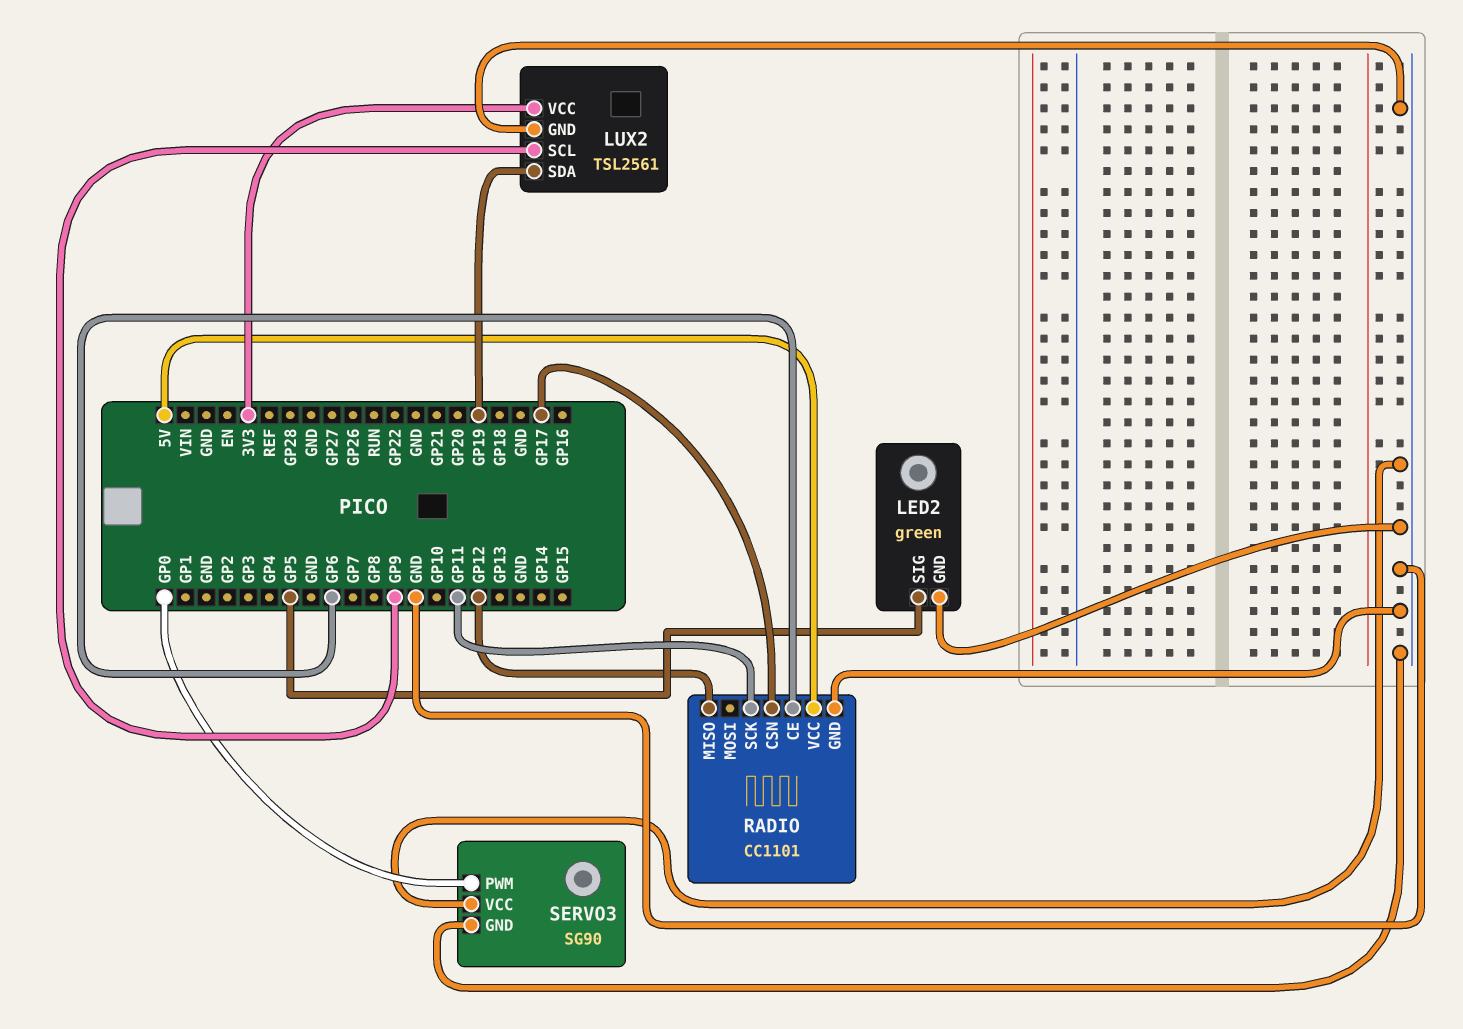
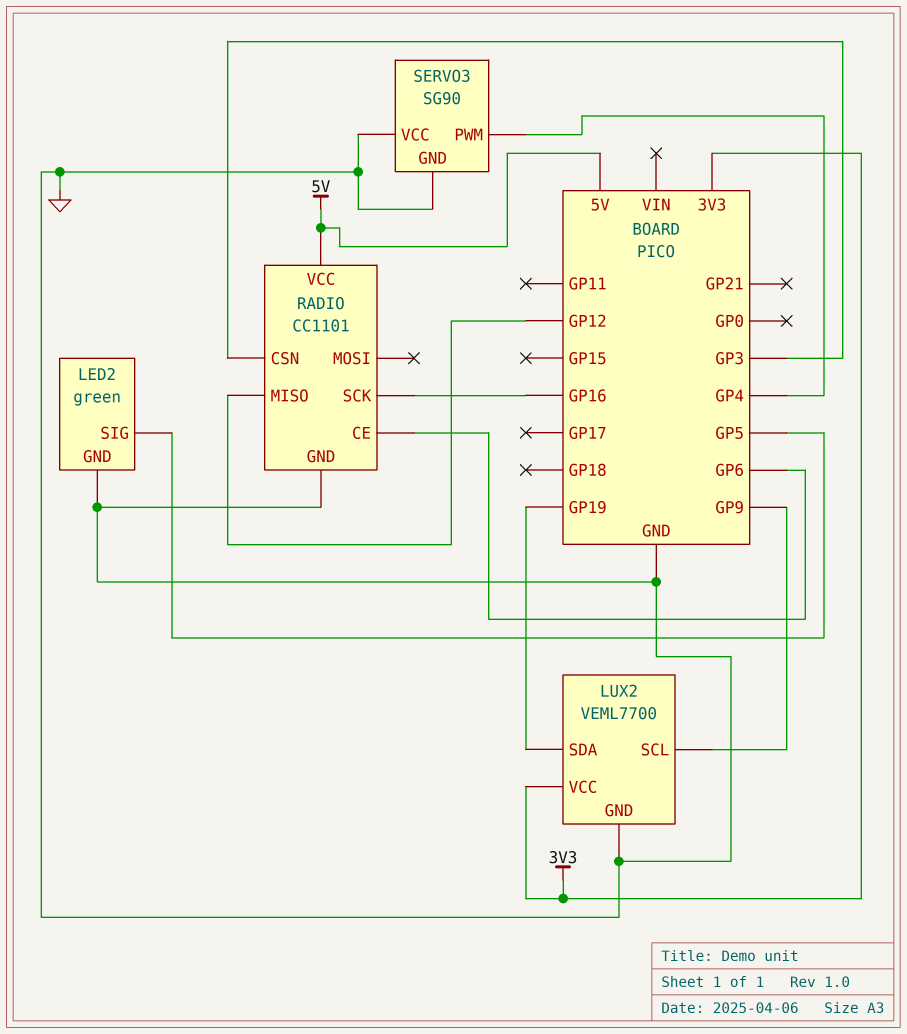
LUX2: TSL2561 -> VEML7700
RADIO pin CSN: GP17 -> GP3
RADIO pin SCK: GP11 -> GP16
SERVO3 pin PWM: GP0 -> GP4

